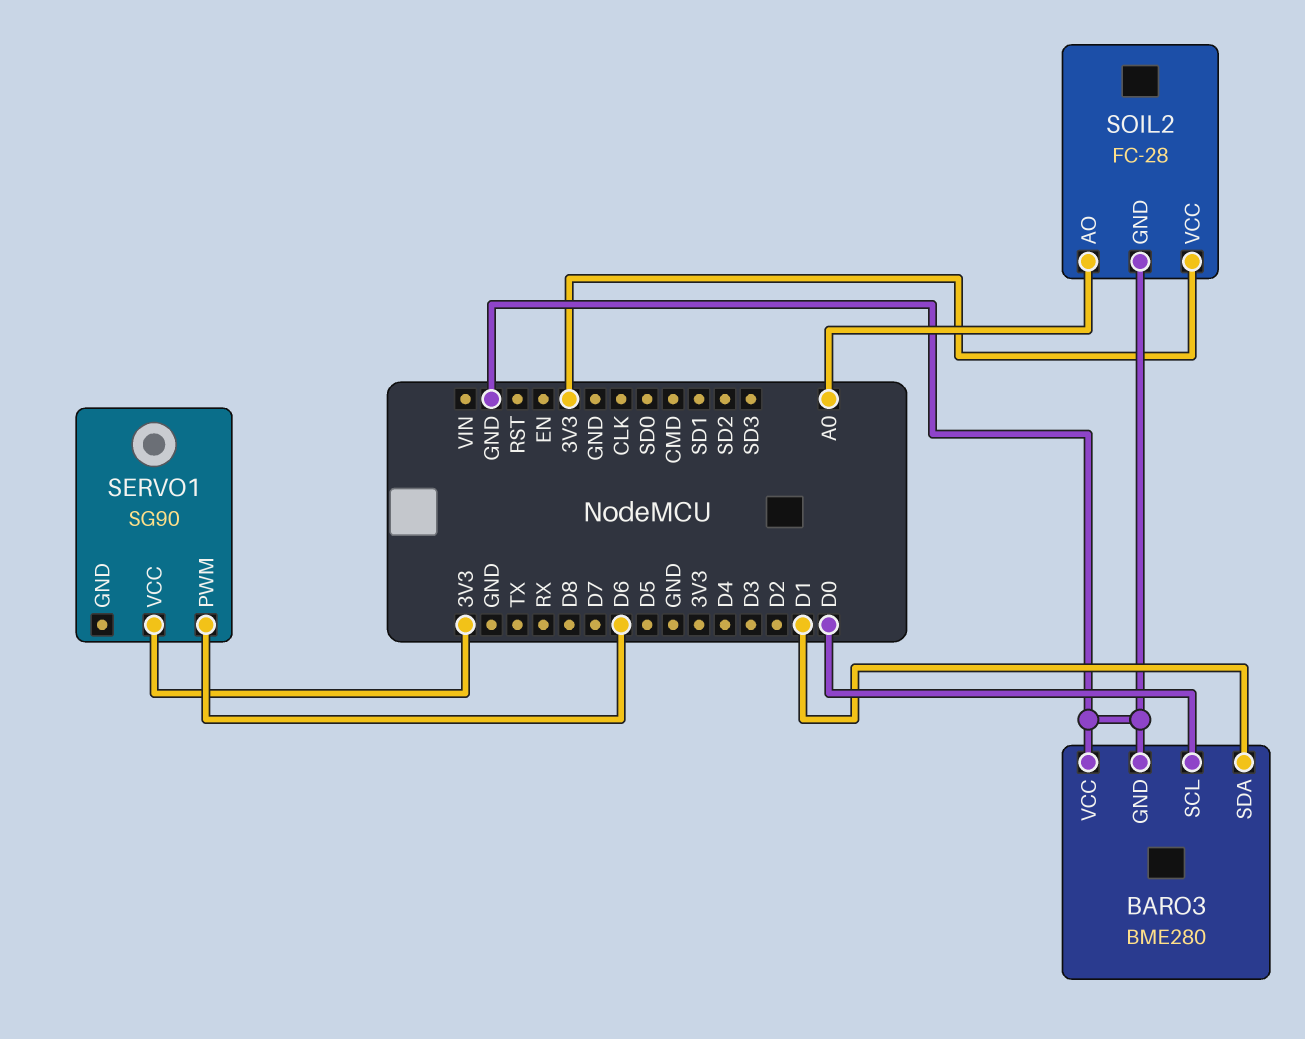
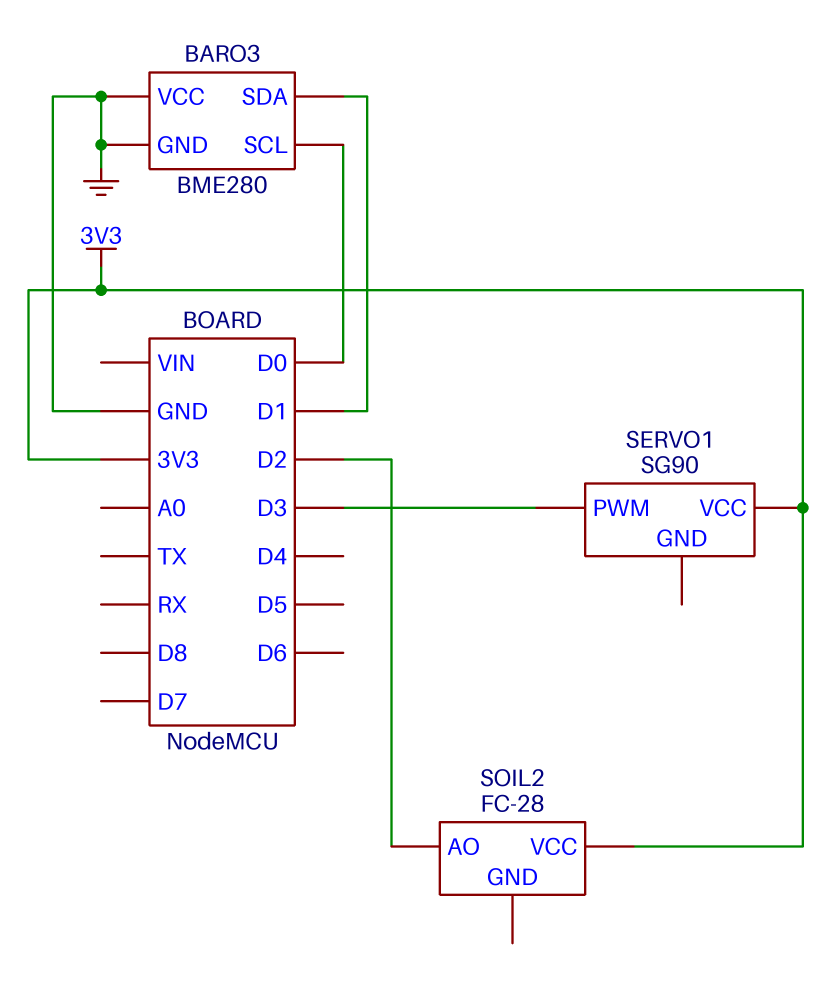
SERVO1 pin PWM: D6 -> D3
SOIL2 pin AO: A0 -> D2
SOIL2 pin GND: GND -> none

